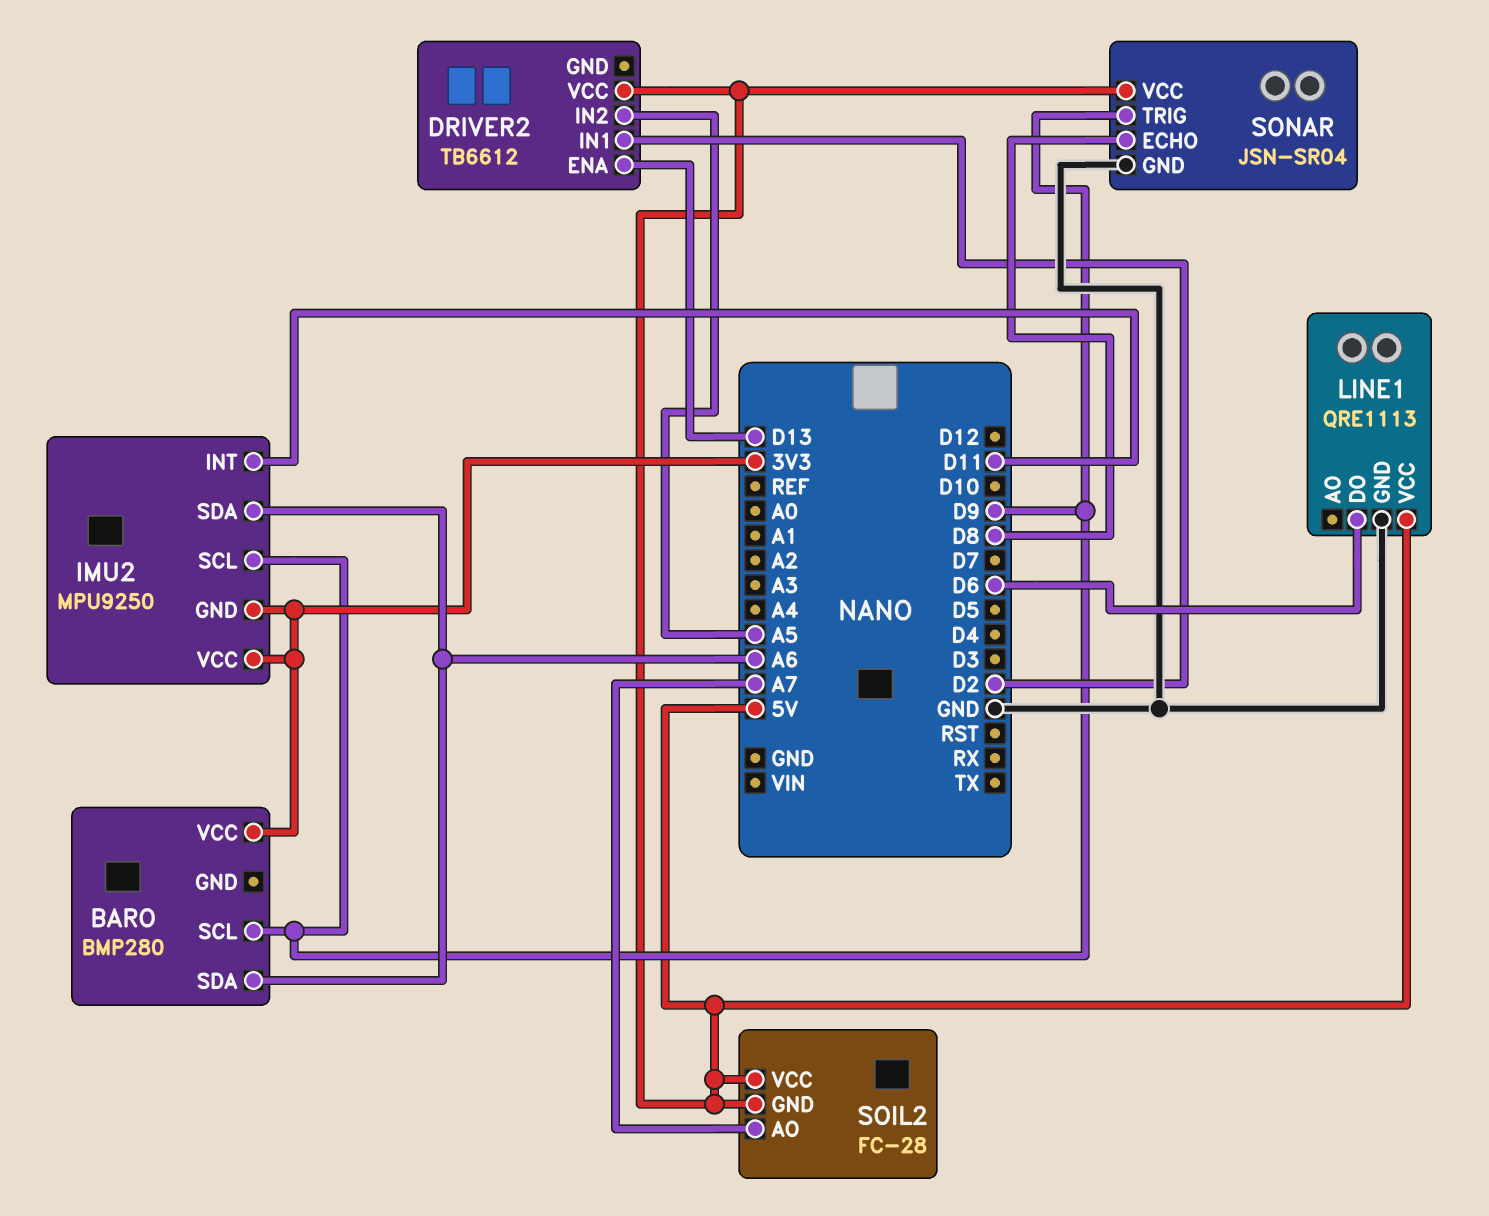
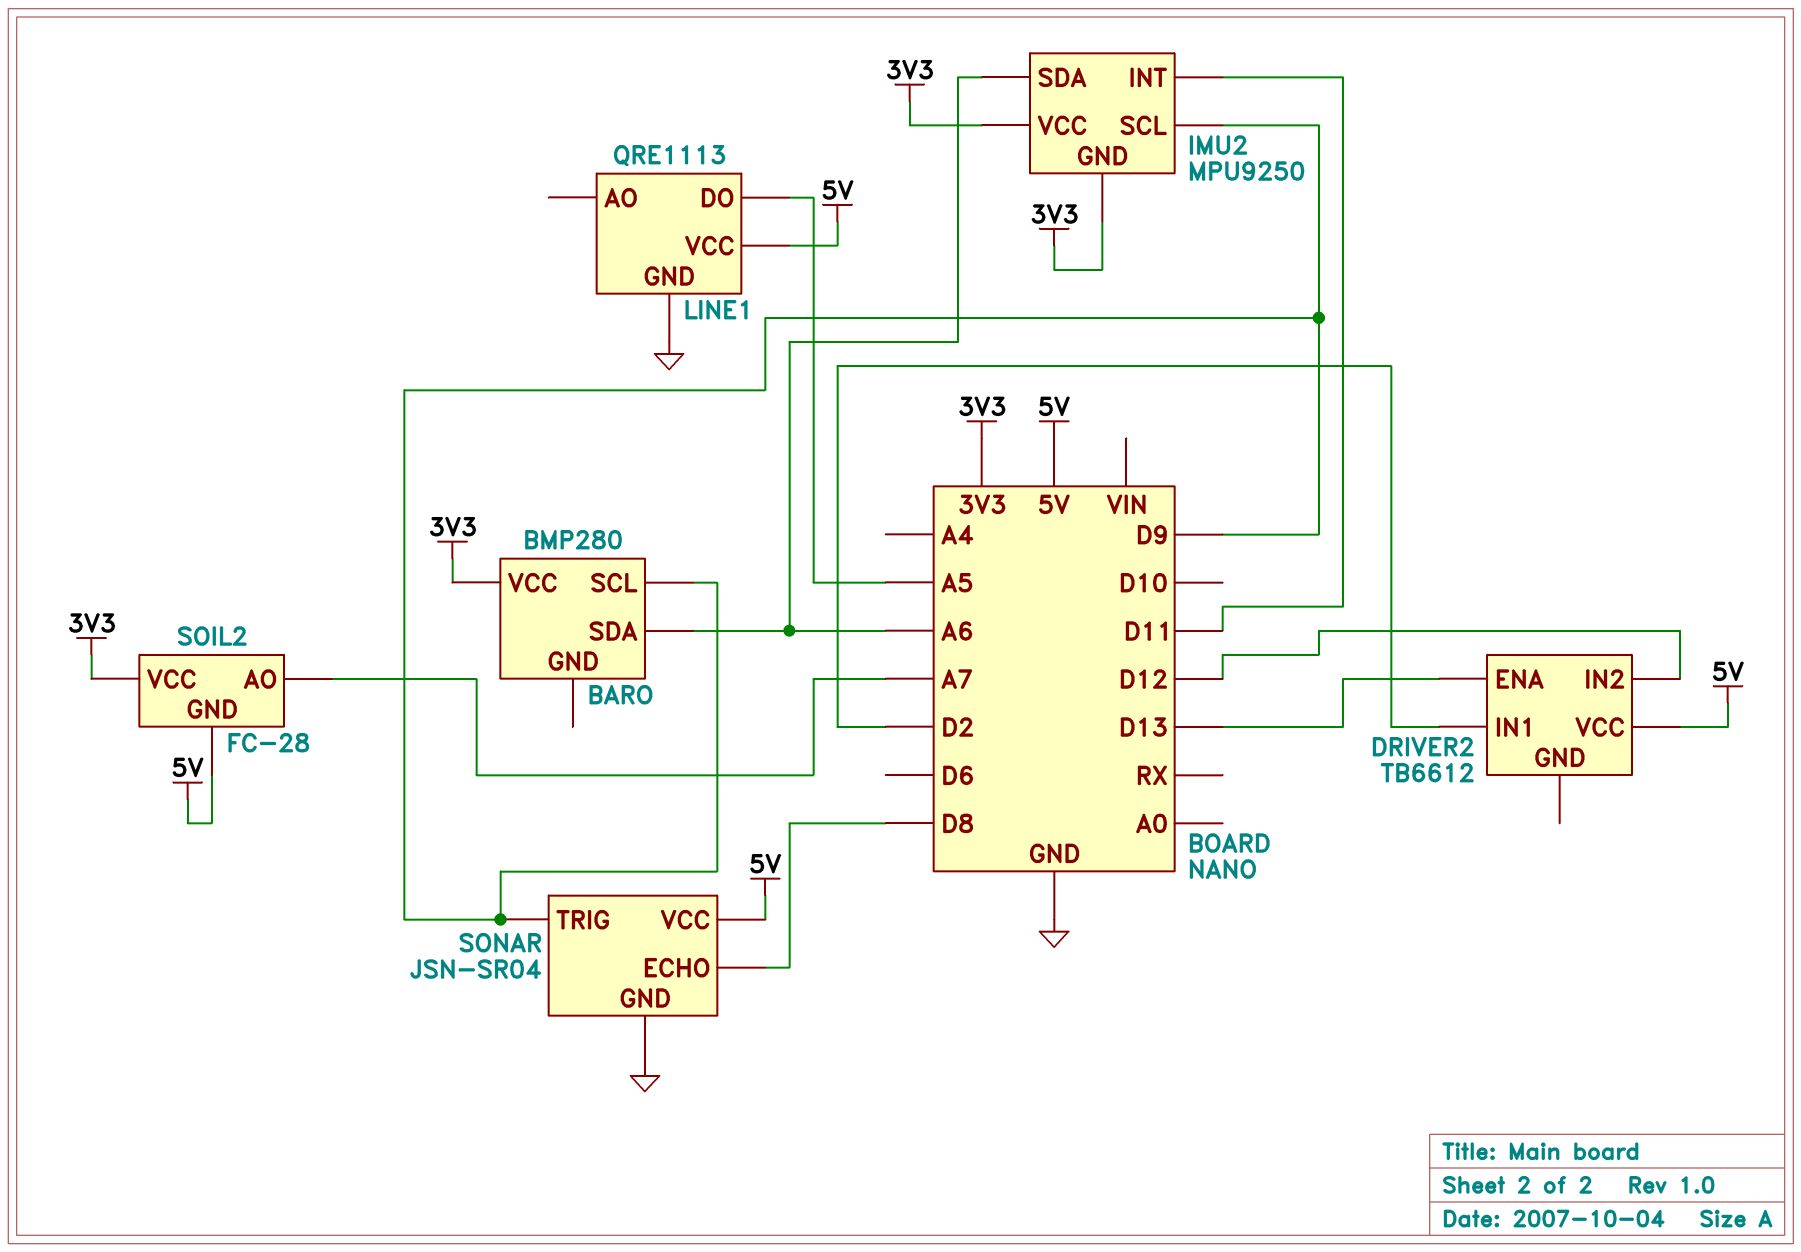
DRIVER2 pin IN2: A5 -> D12
LINE1 pin DO: D6 -> A5
SOIL2 pin VCC: 5V -> 3V3

